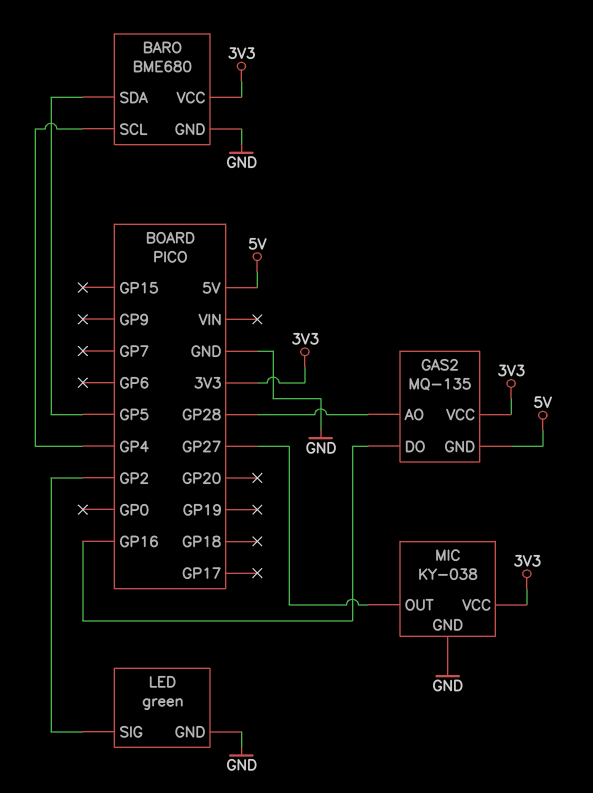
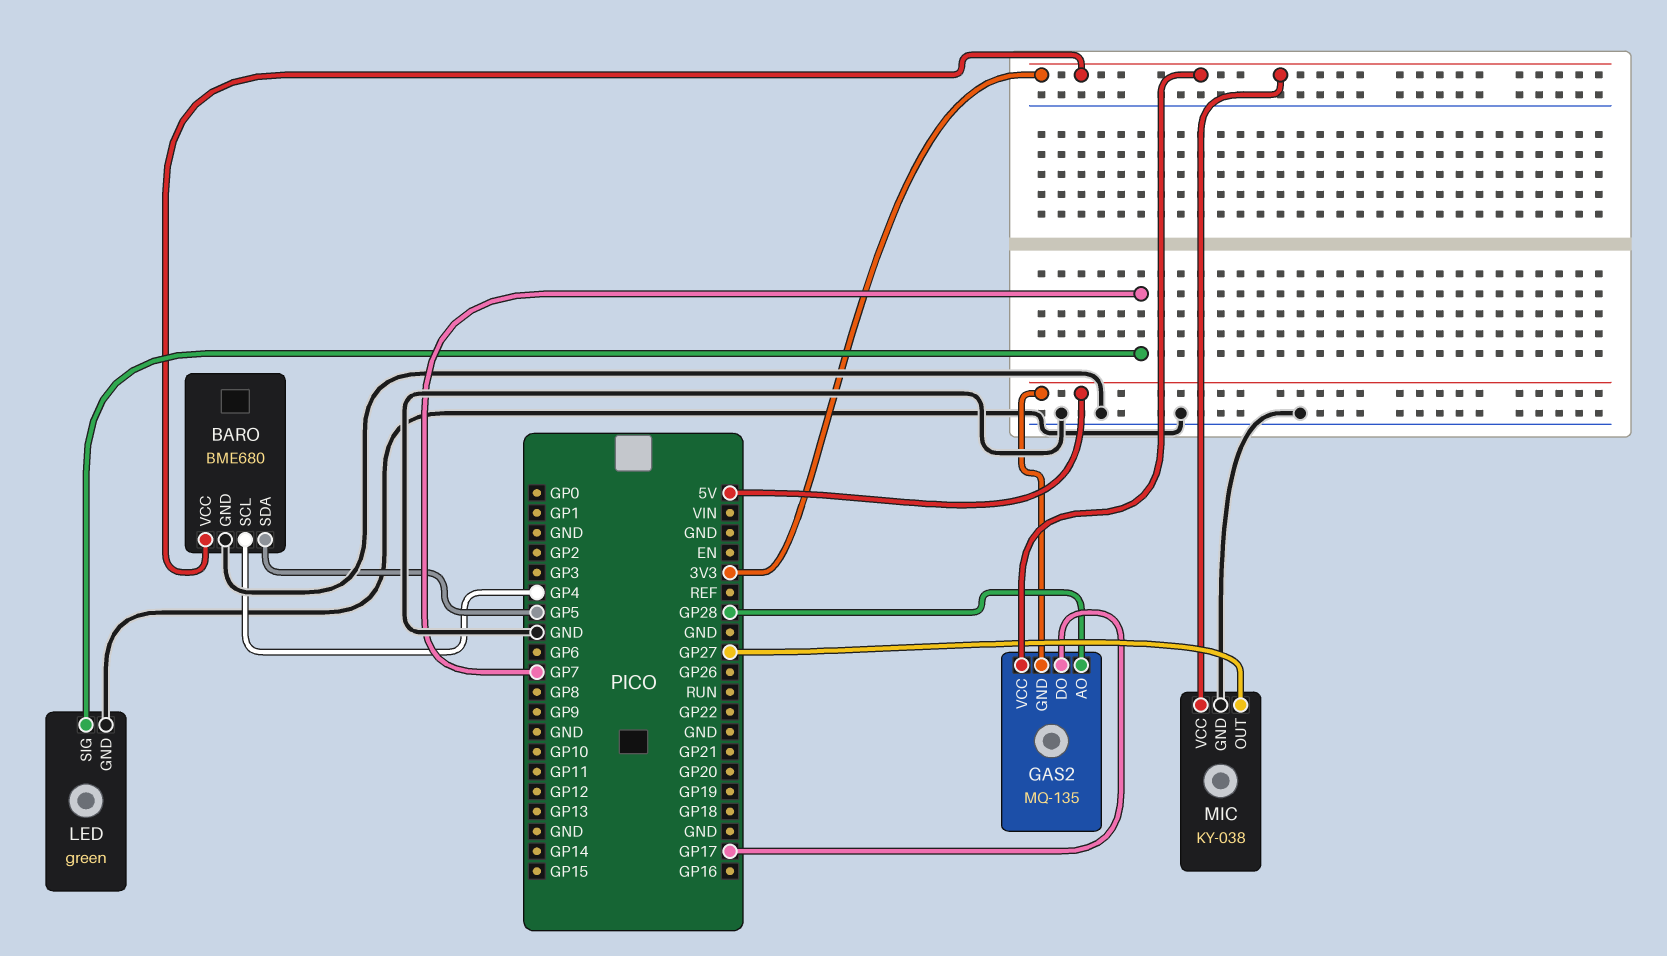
GAS2 pin DO: GP16 -> GP17
LED pin SIG: GP2 -> GP7

